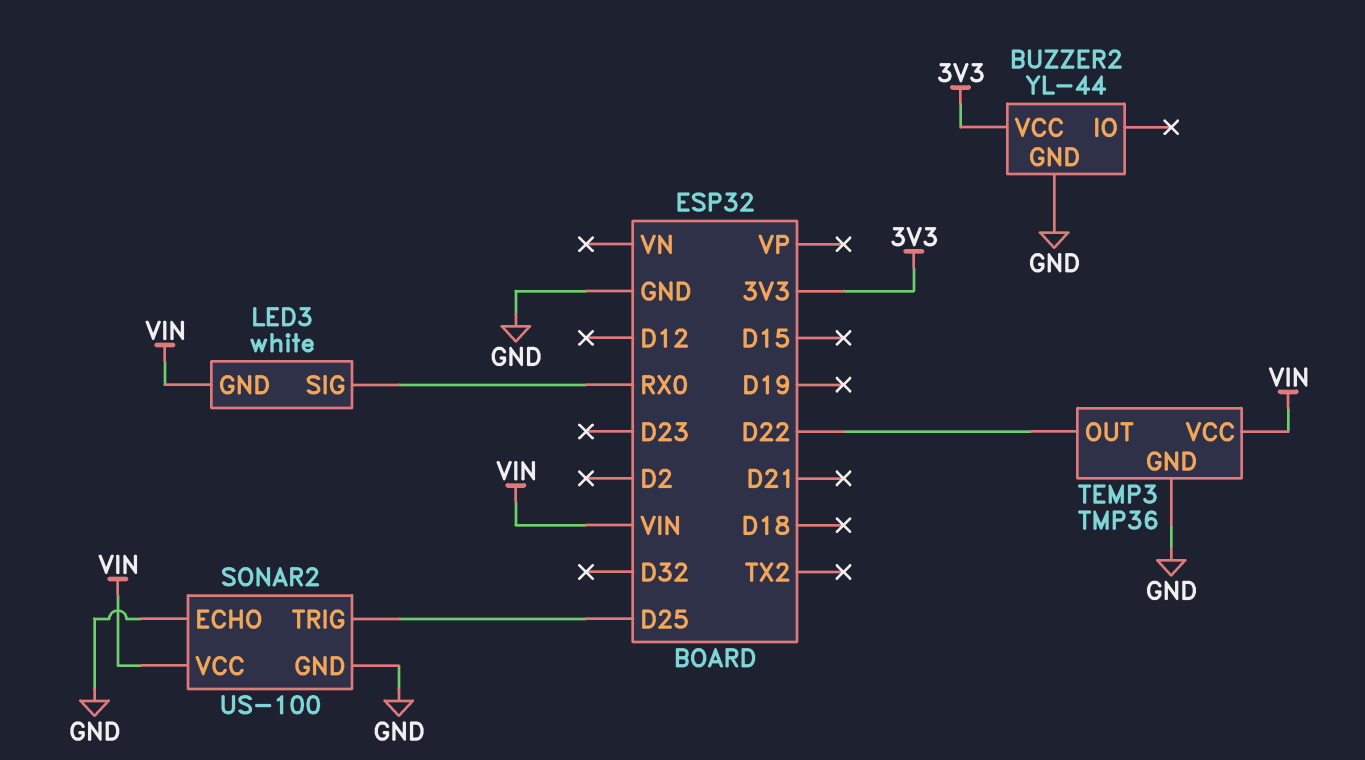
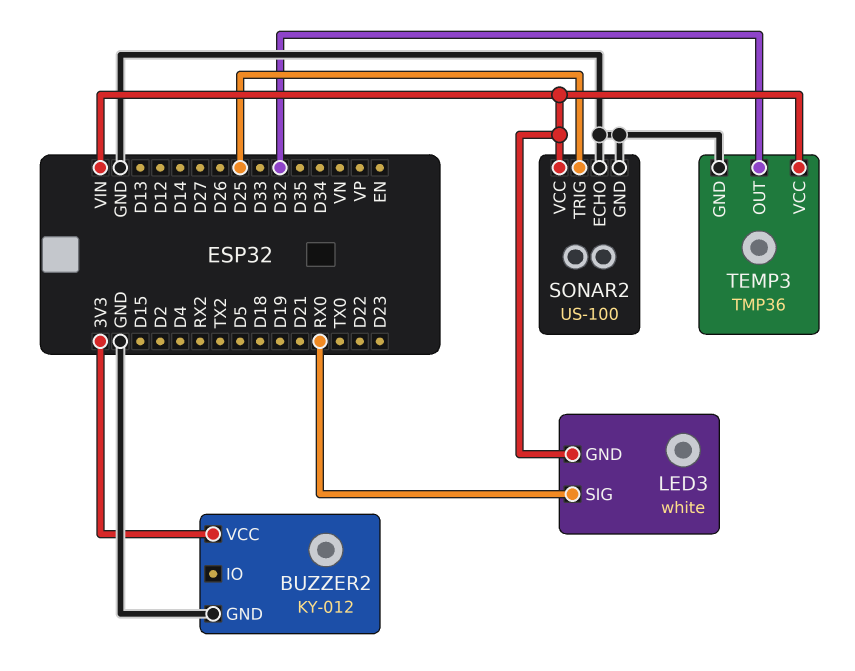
BUZZER2: YL-44 -> KY-012
TEMP3 pin OUT: D22 -> D32

